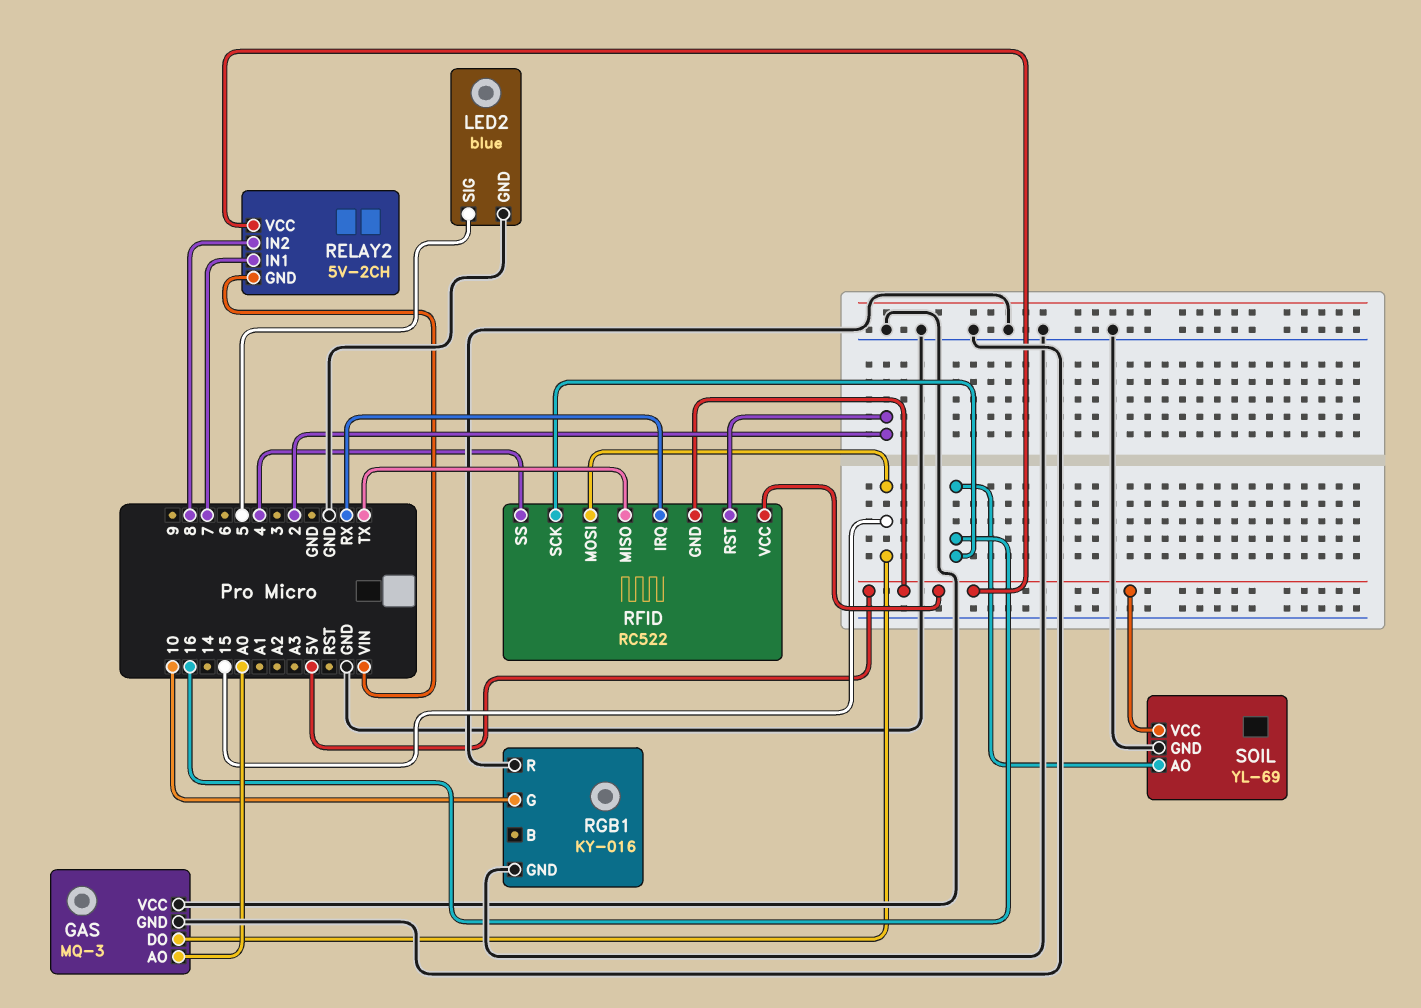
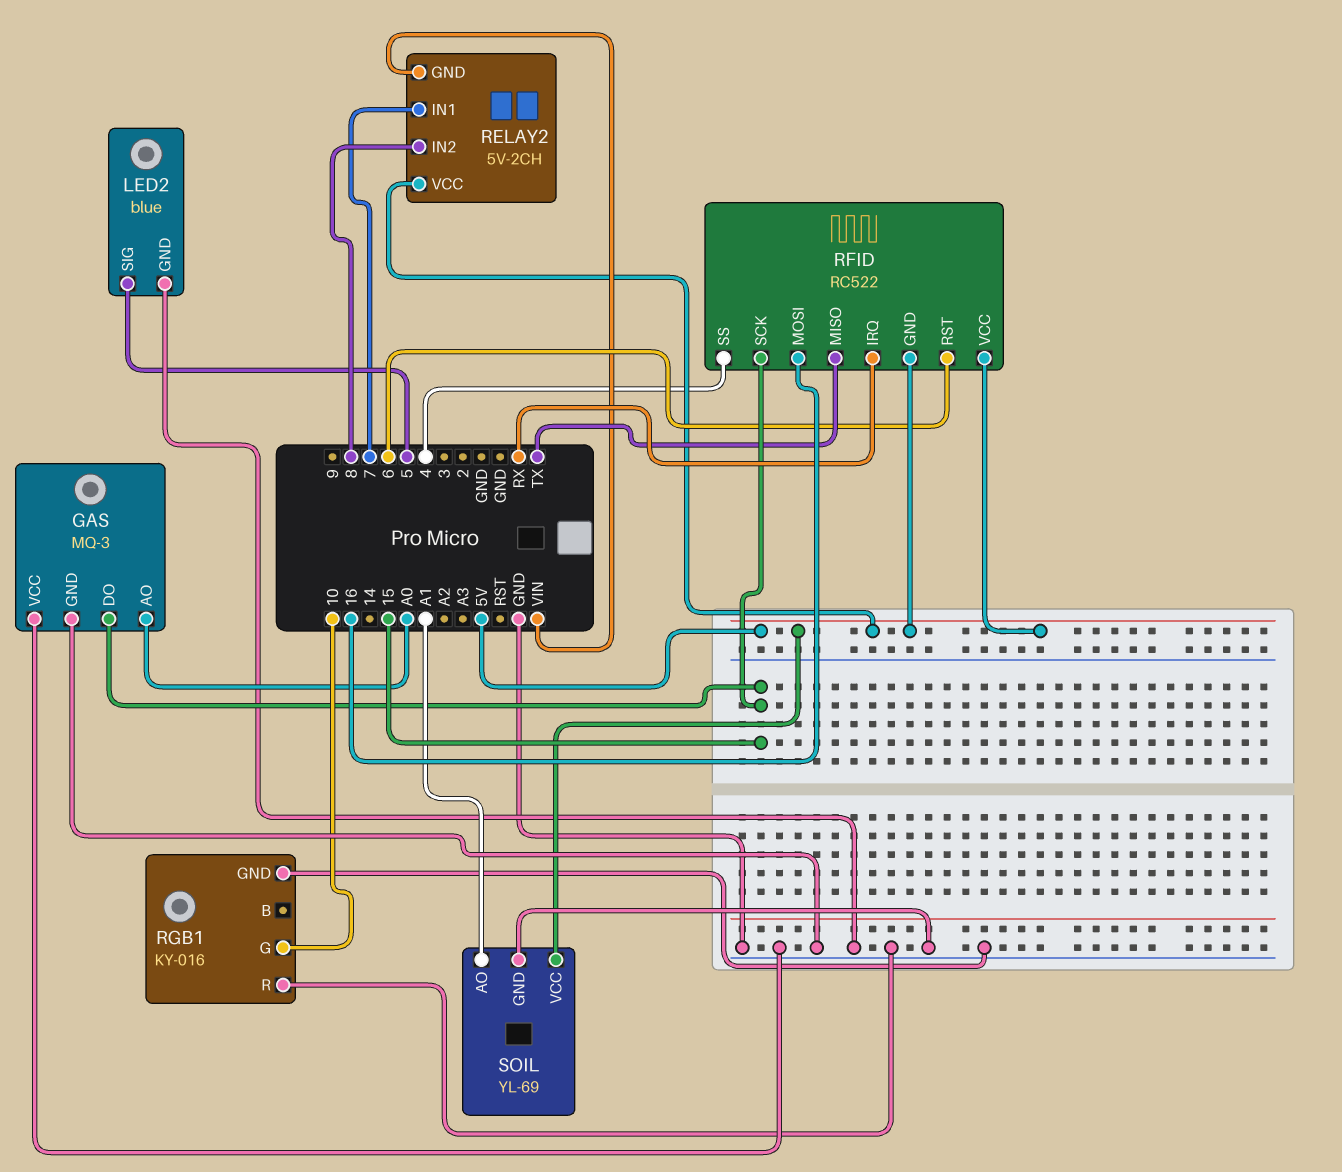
RFID pin MOSI: 15 -> 16
RFID pin RST: 2 -> 6
RFID pin SCK: 16 -> 15
SOIL pin AO: 16 -> A1

